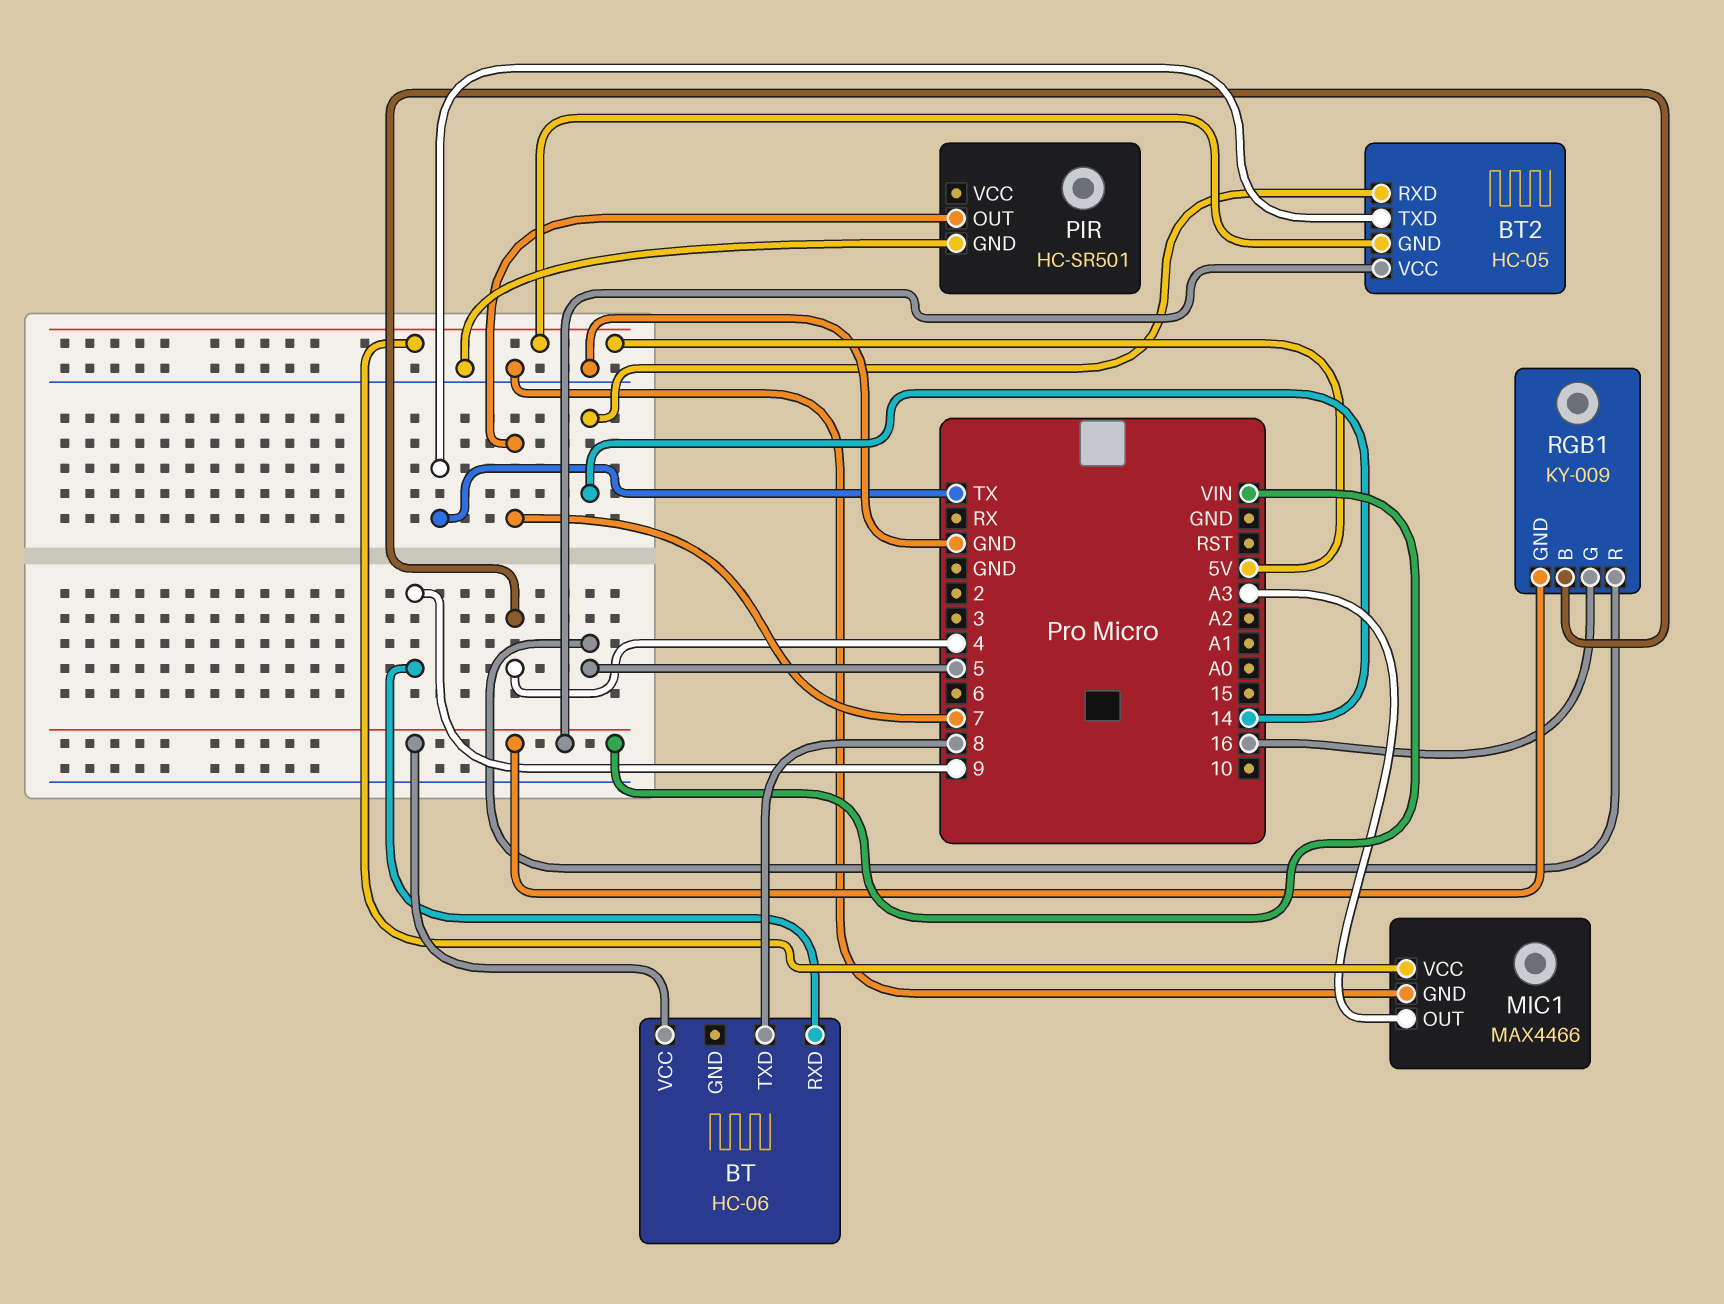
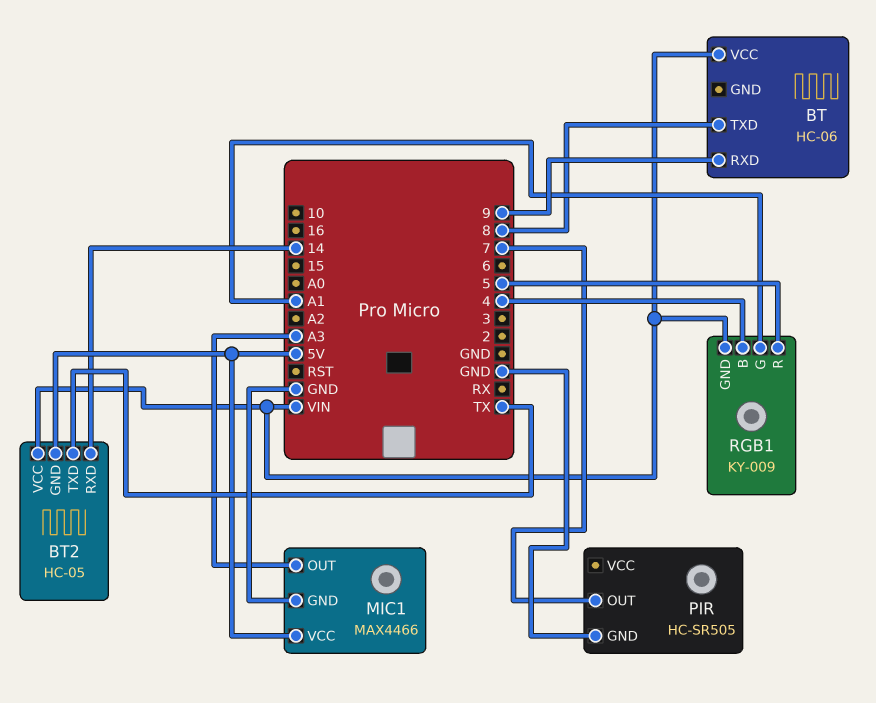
PIR: HC-SR501 -> HC-SR505
RGB1 pin G: 16 -> A1

